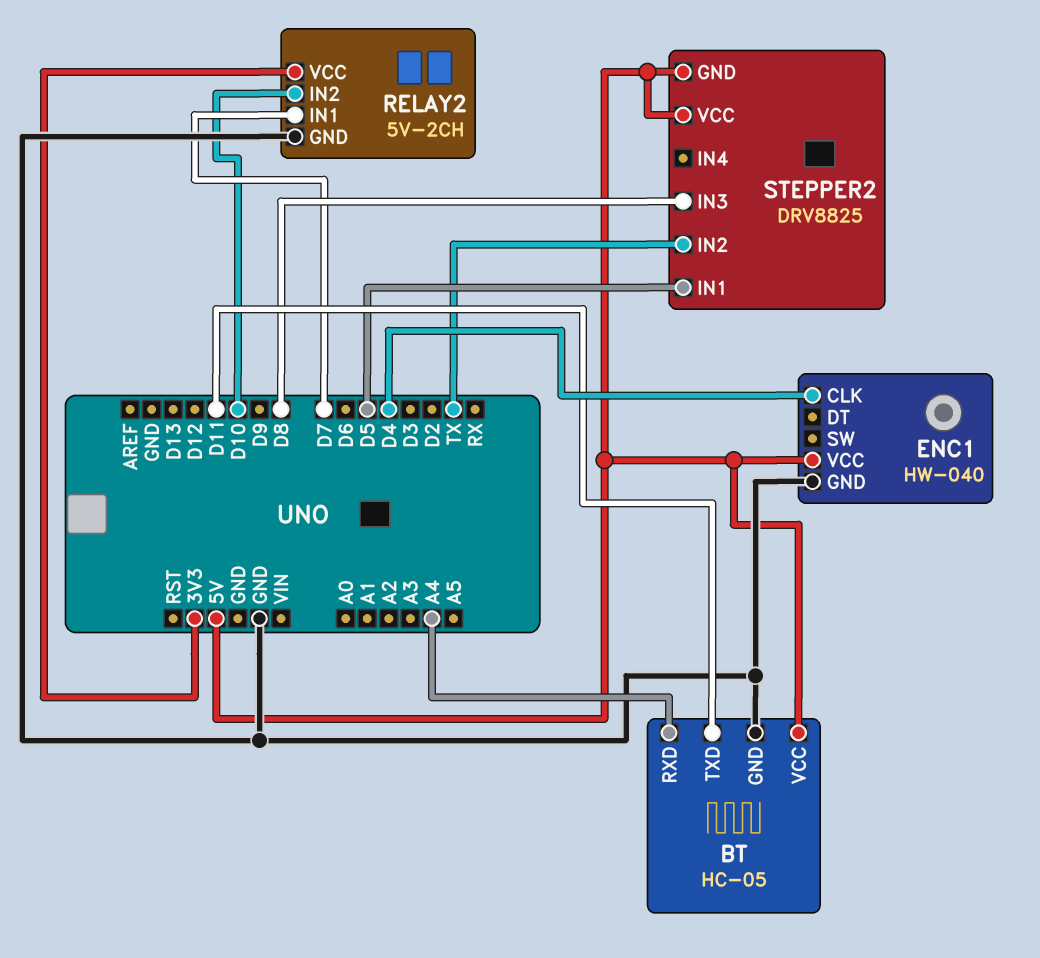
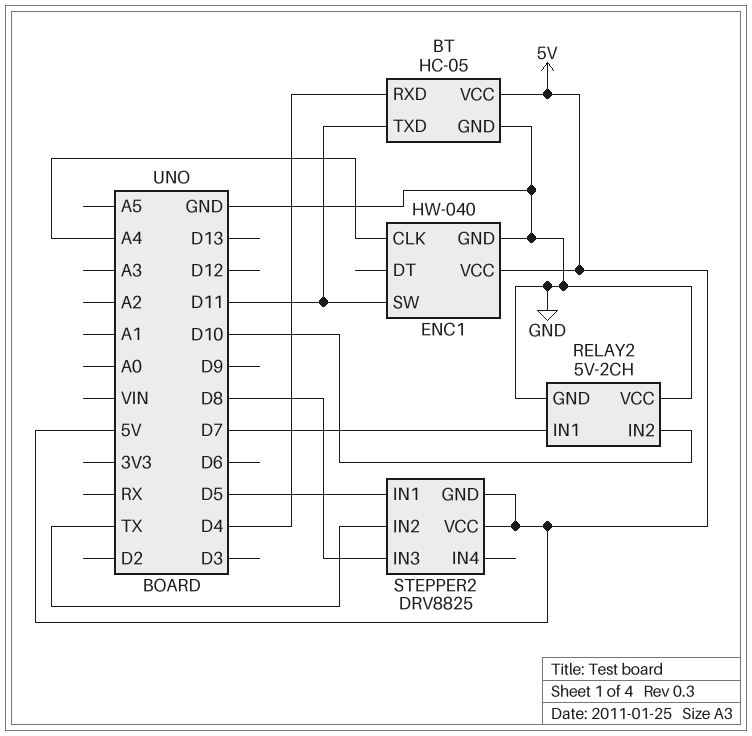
BT pin RXD: A4 -> D4
ENC1 pin CLK: D4 -> A4
ENC1 pin SW: none -> D11
RELAY2 pin VCC: 3V3 -> GND

